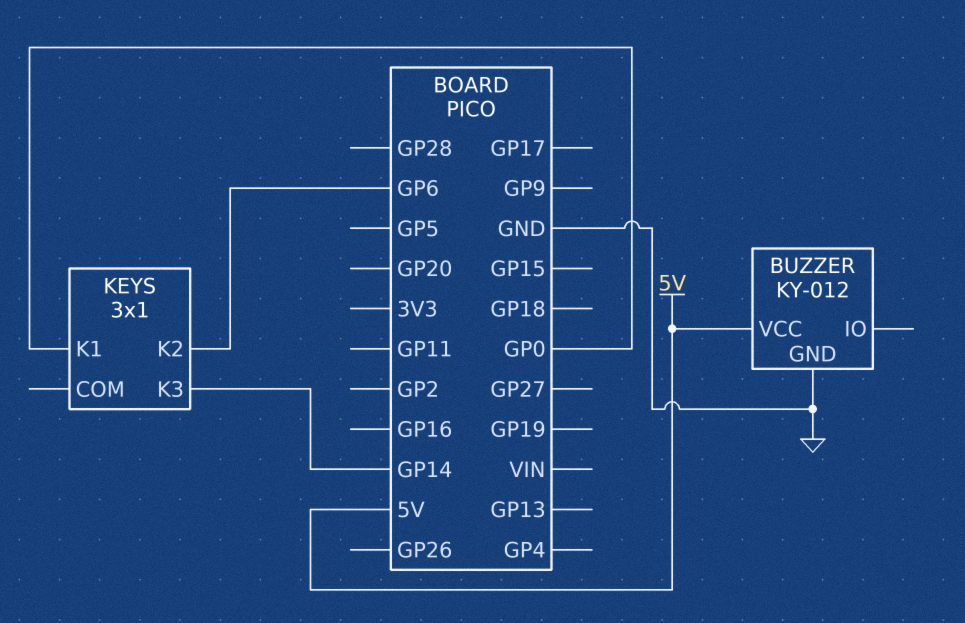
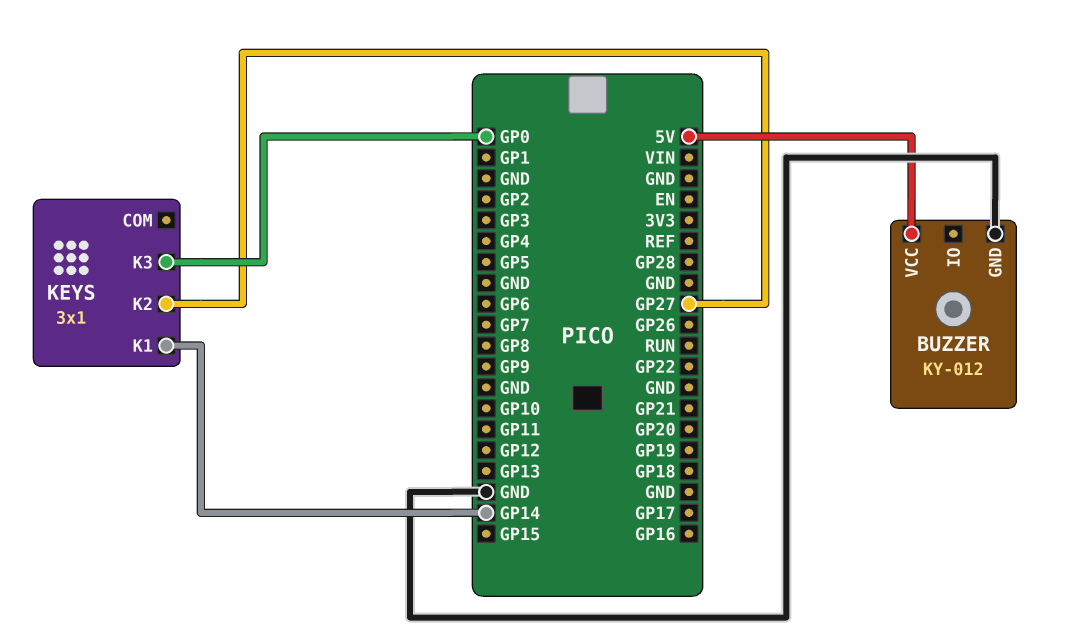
KEYS pin K1: GP0 -> GP14
KEYS pin K2: GP6 -> GP27
KEYS pin K3: GP14 -> GP0

